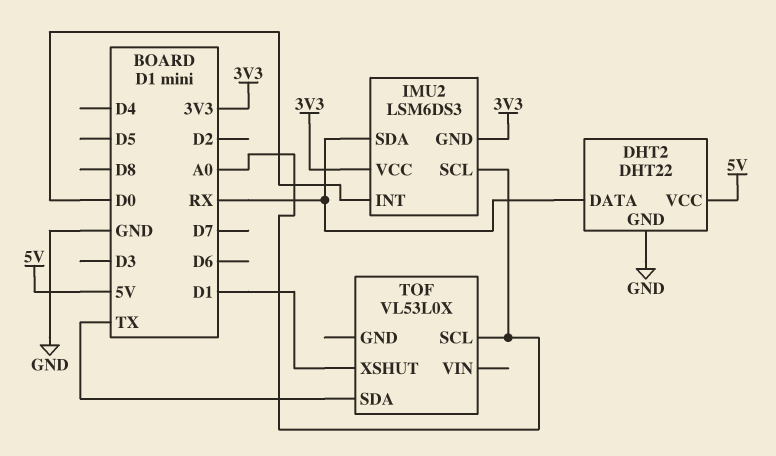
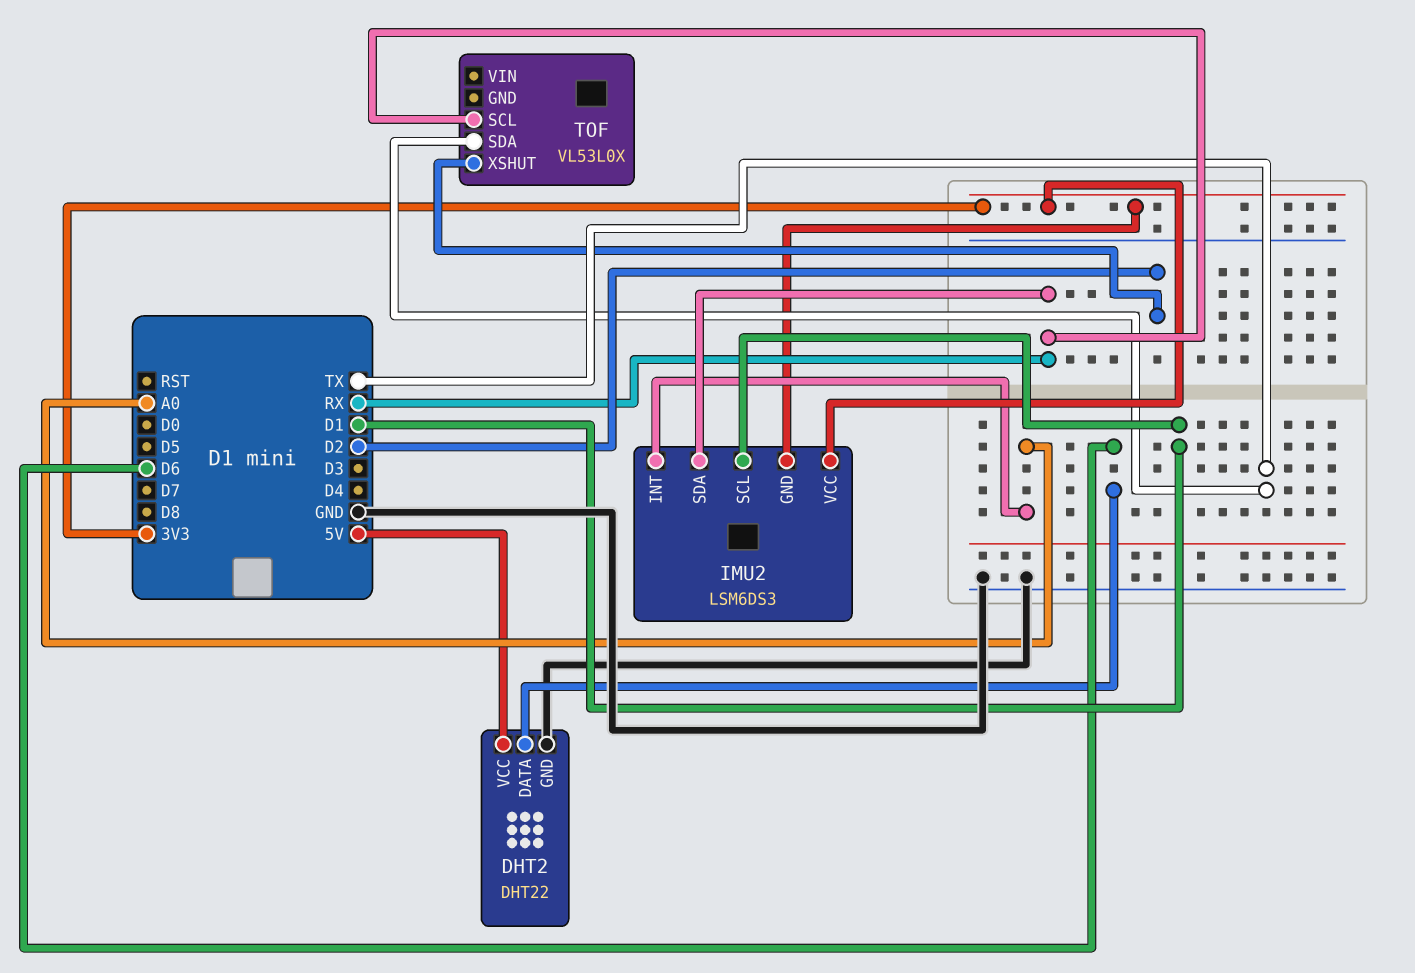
DHT2 pin DATA: RX -> D6
IMU2 pin INT: D0 -> A0
IMU2 pin SCL: A0 -> D1
TOF pin SCL: A0 -> RX
TOF pin XSHUT: D1 -> D2

